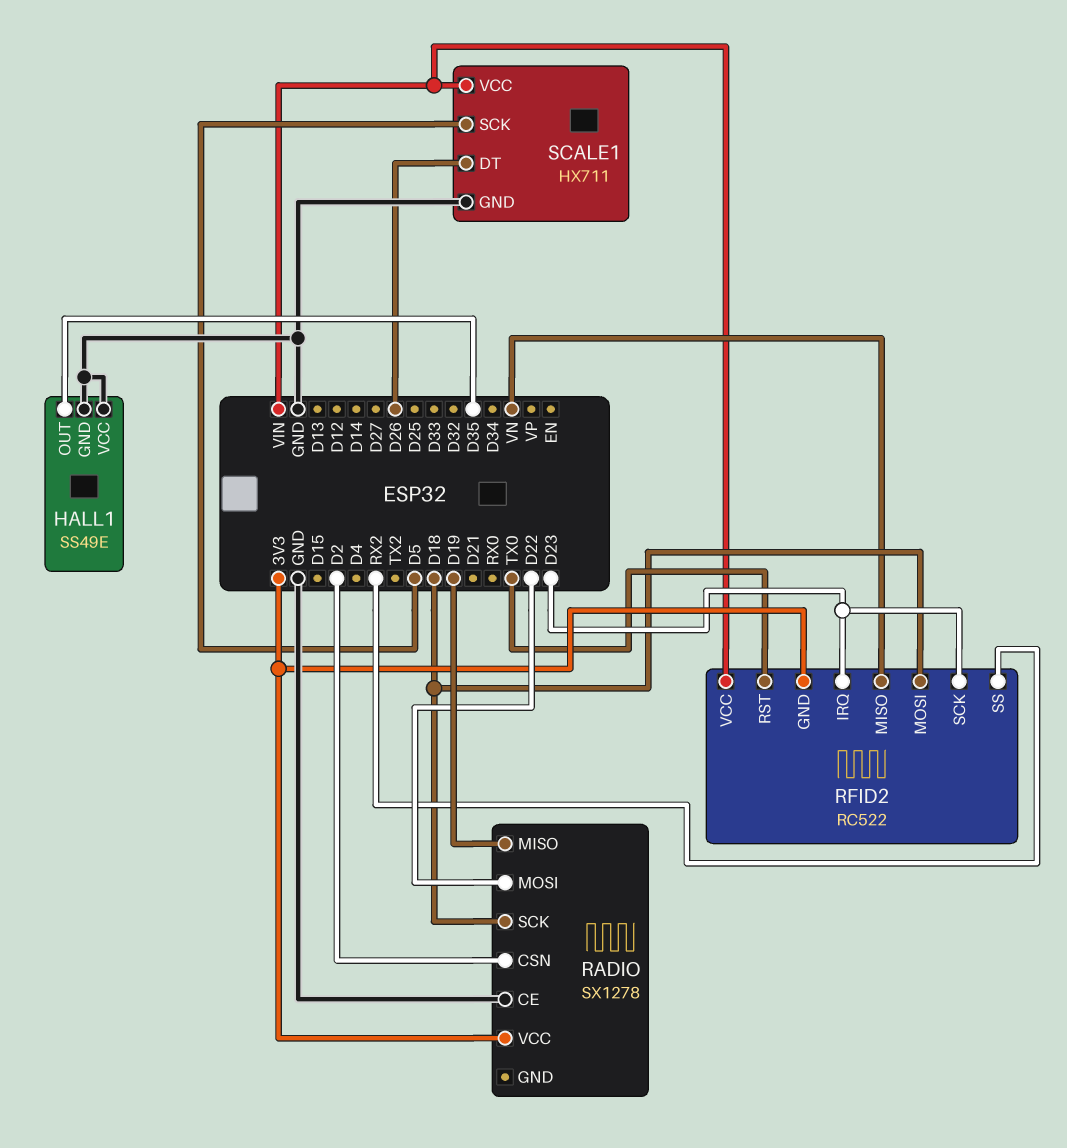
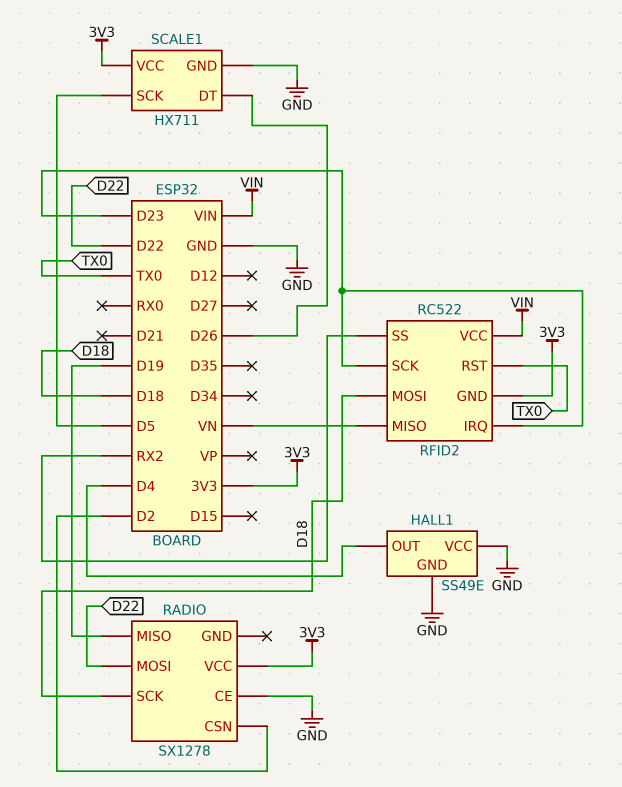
HALL1 pin OUT: D35 -> D4
SCALE1 pin VCC: VIN -> 3V3

